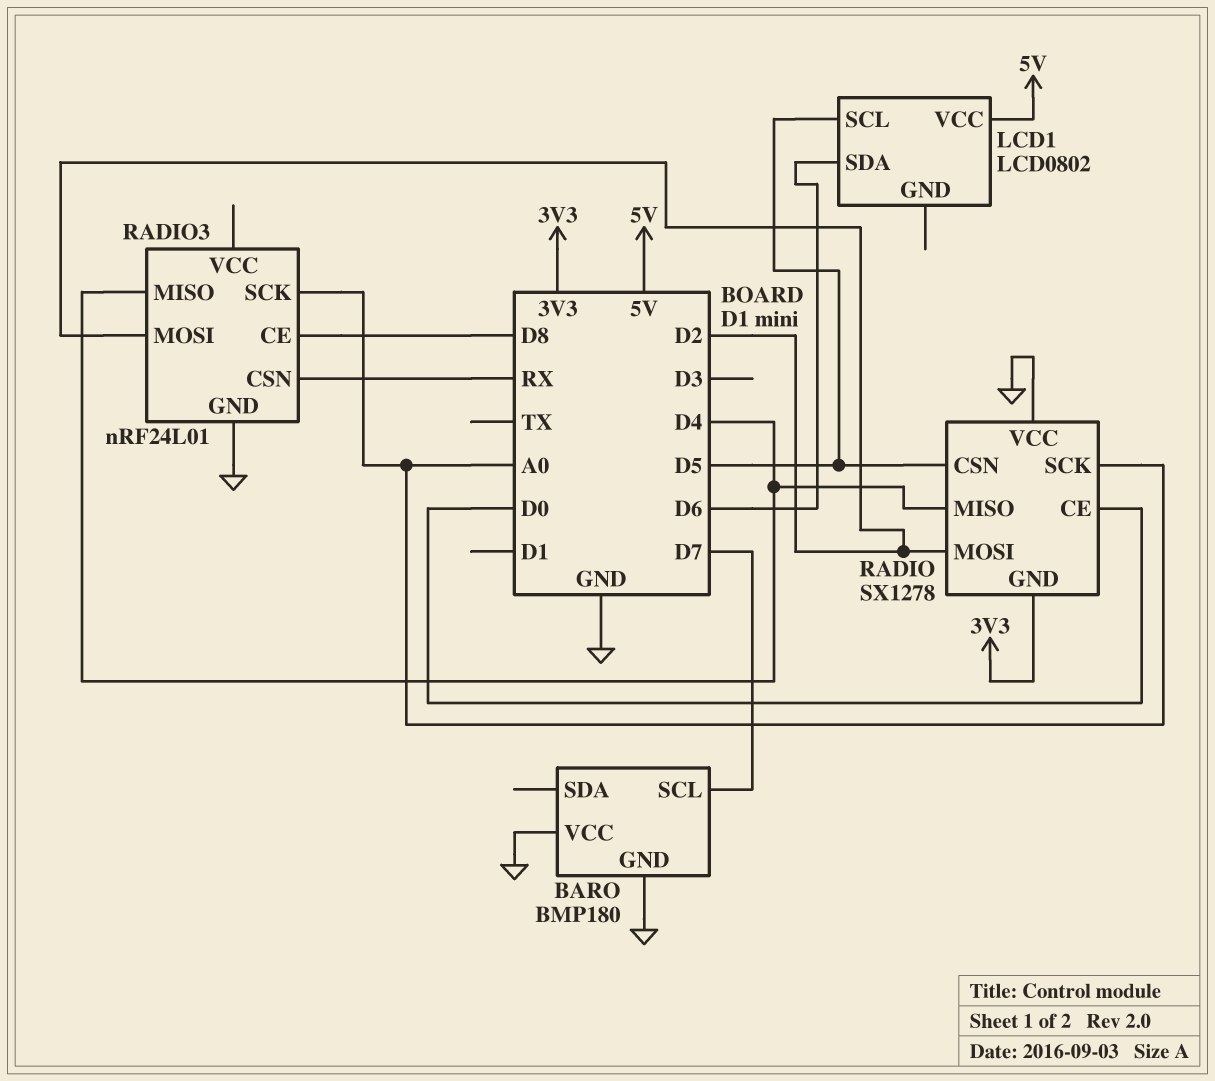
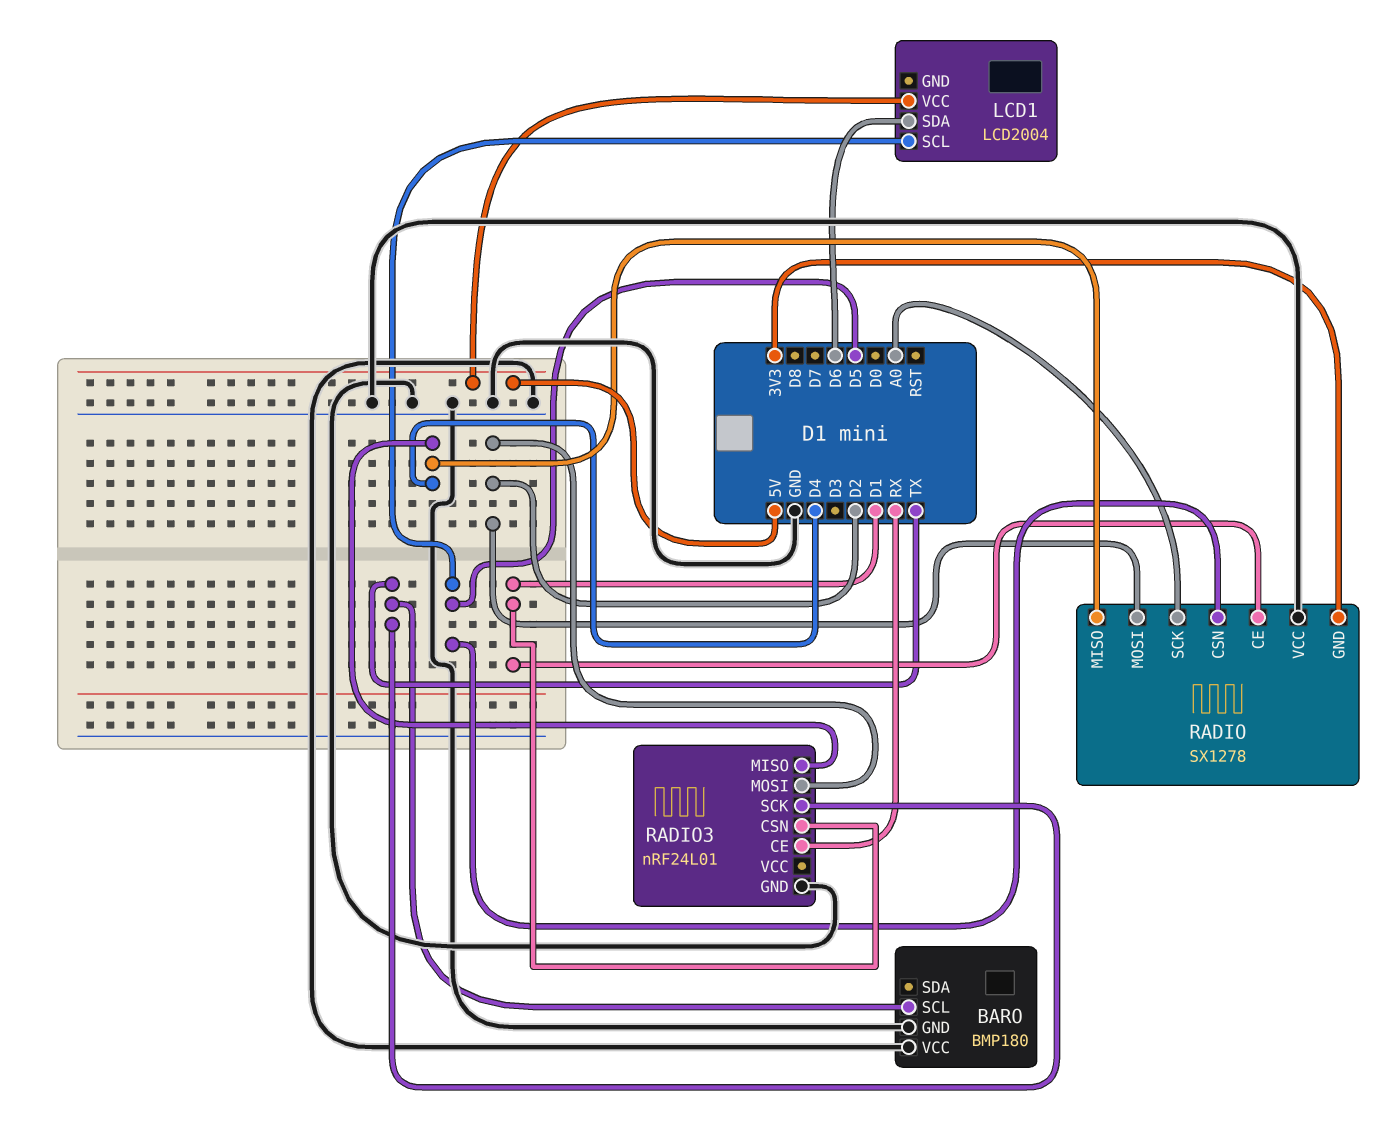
BARO pin SCL: D7 -> TX
LCD1: LCD0802 -> LCD2004
RADIO pin CE: D0 -> D1
RADIO3 pin CE: D8 -> RX
RADIO3 pin CSN: RX -> D1
RADIO3 pin SCK: A0 -> TX

